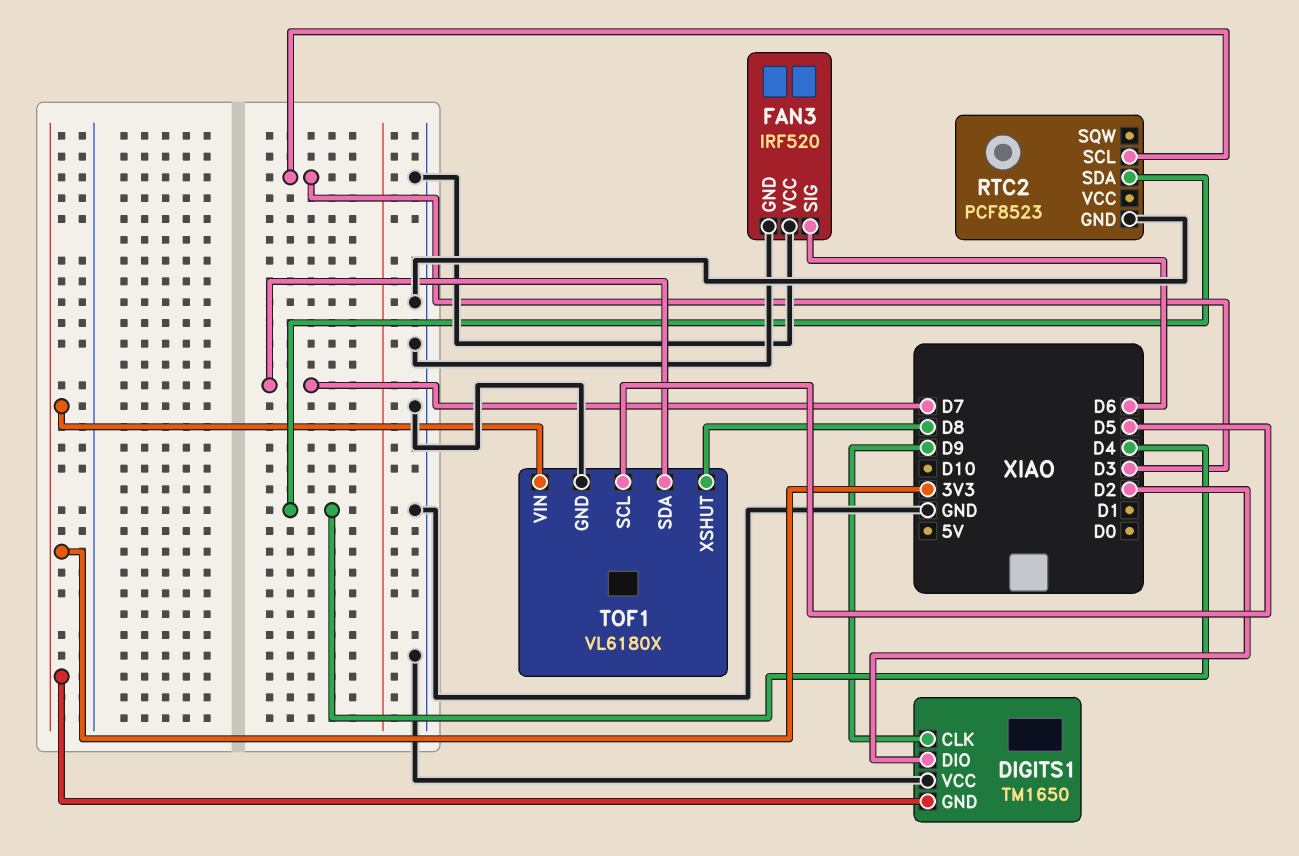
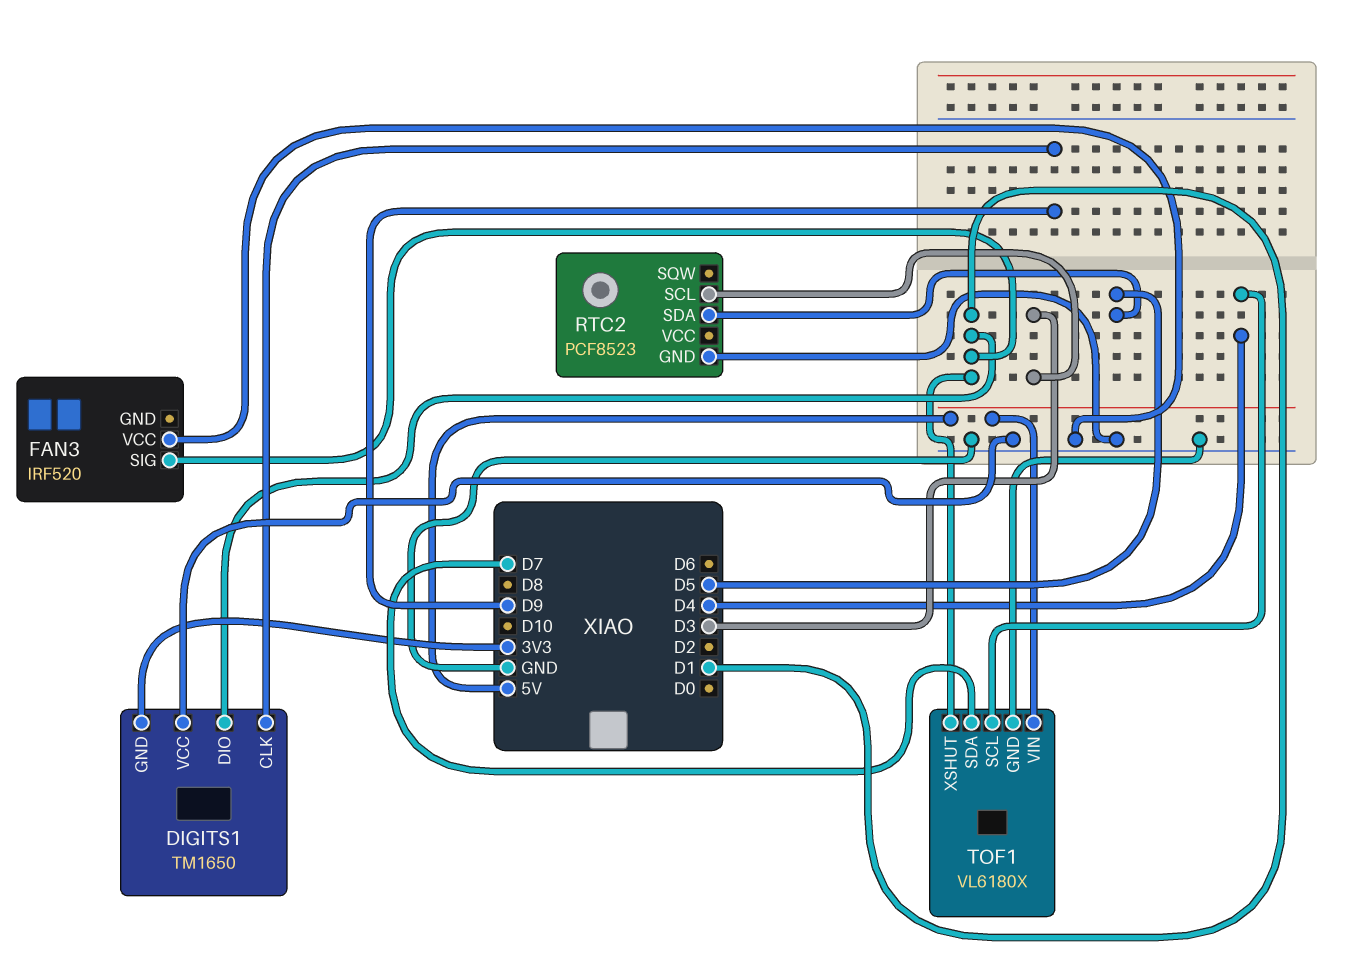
DIGITS1 pin DIO: D2 -> D1
FAN3 pin GND: GND -> none
FAN3 pin SIG: D6 -> D1
RTC2 pin SDA: D4 -> D5
TOF1 pin SCL: D5 -> D4
TOF1 pin VIN: 3V3 -> 5V
TOF1 pin XSHUT: D8 -> D1

